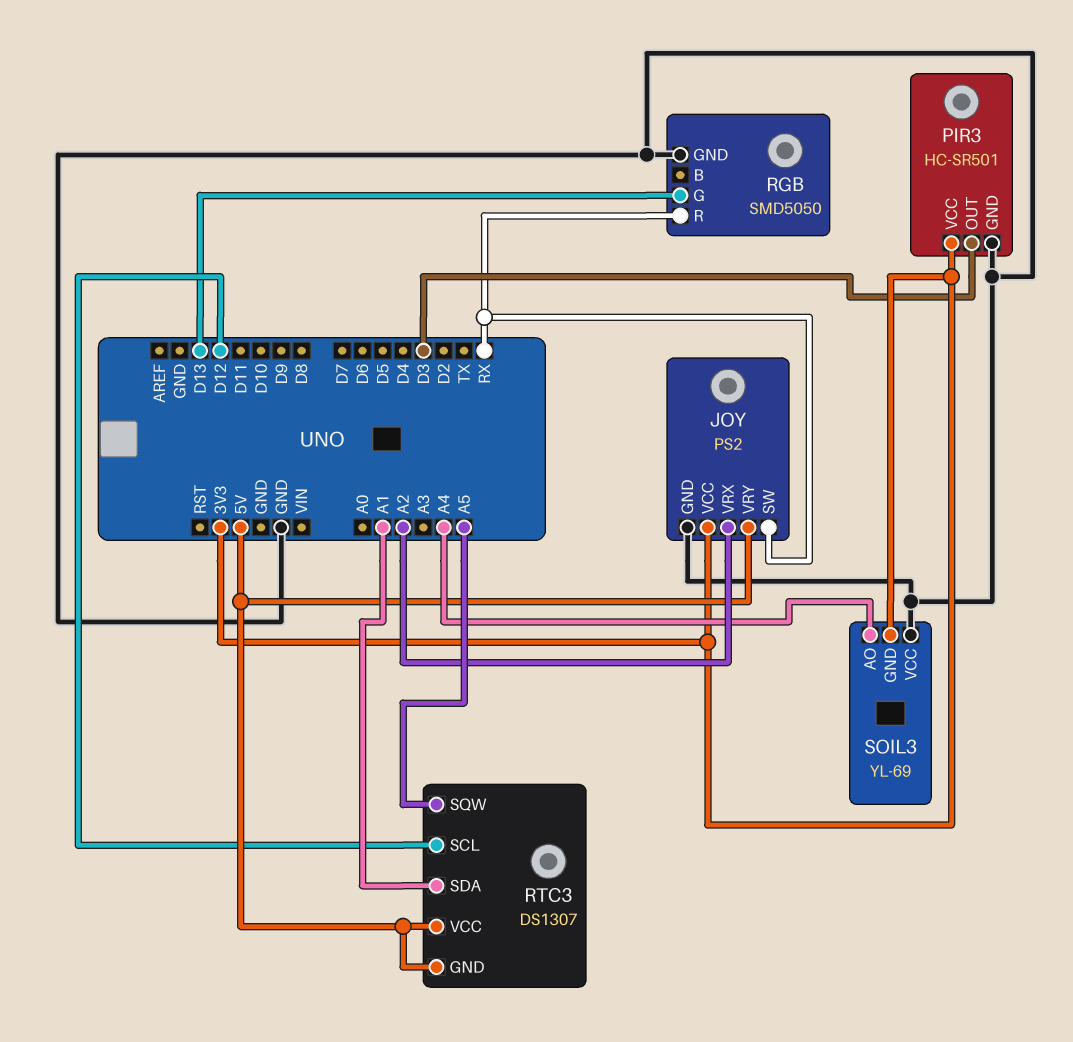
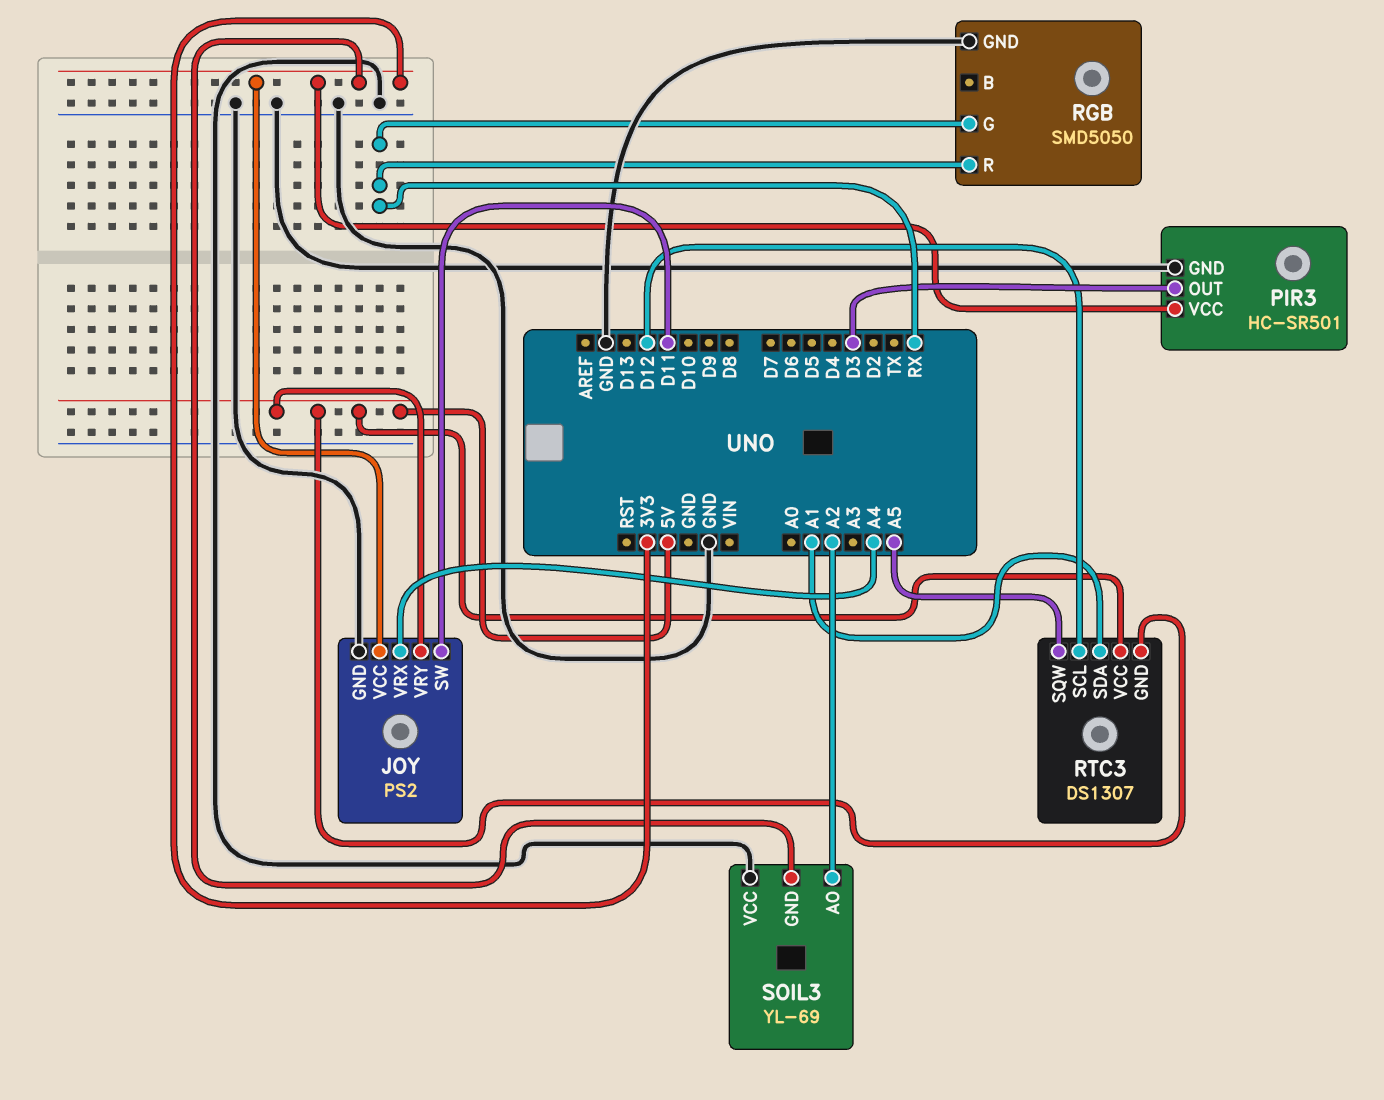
JOY pin SW: RX -> D11
JOY pin VRX: A2 -> A4
RGB pin G: D13 -> RX
SOIL3 pin AO: A4 -> A2

